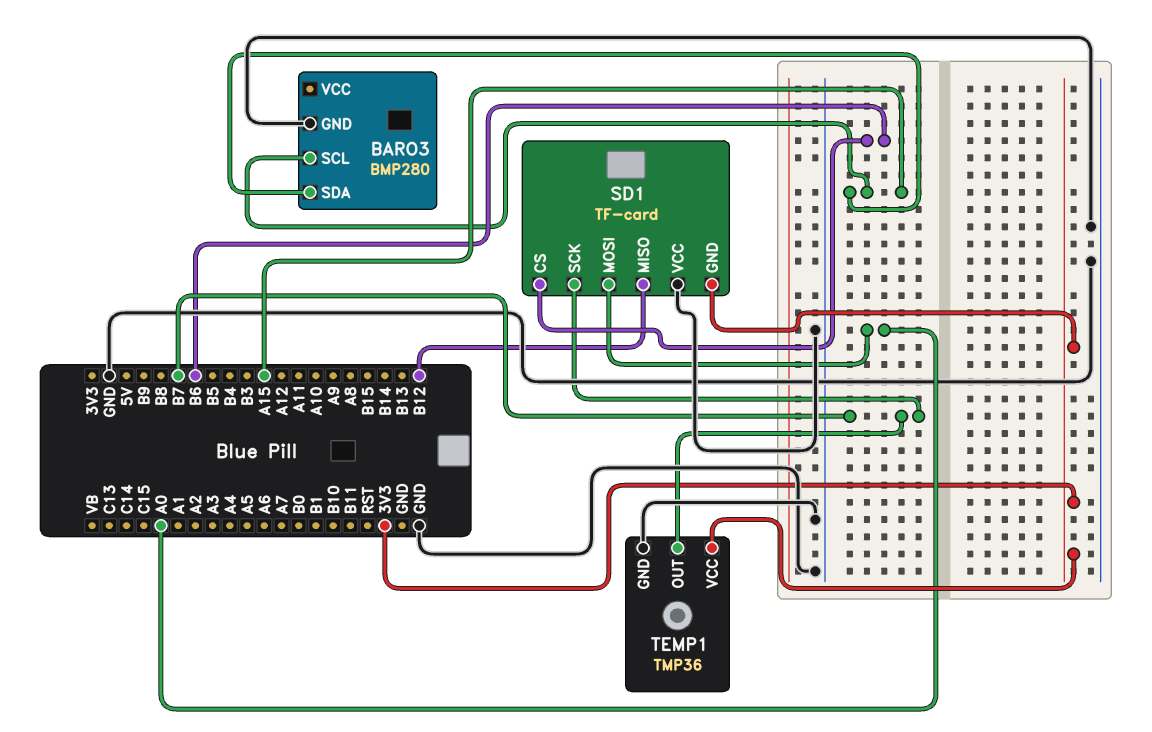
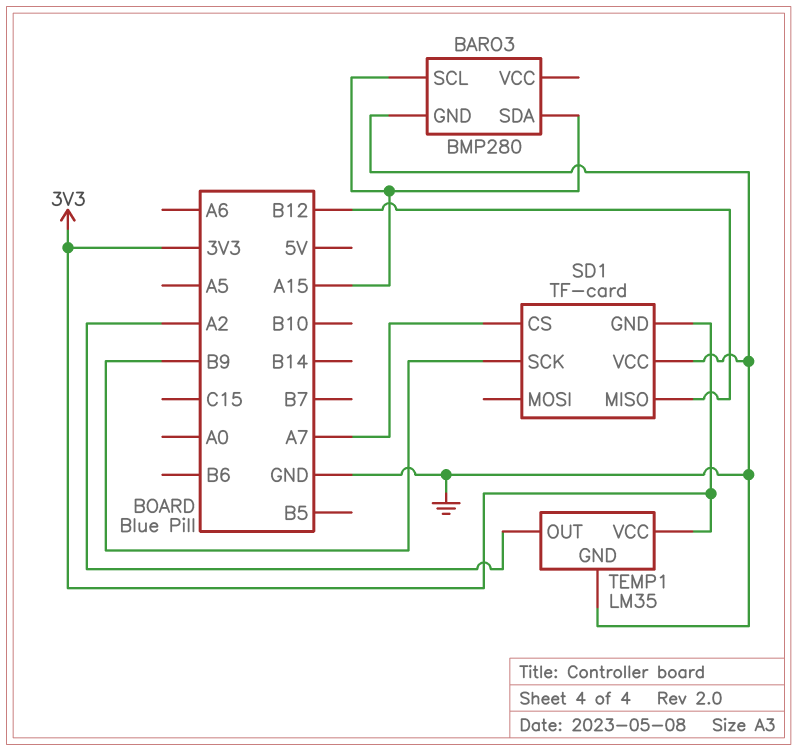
SD1 pin CS: B6 -> A7
SD1 pin MOSI: A0 -> none
SD1 pin SCK: B7 -> B9
TEMP1: TMP36 -> LM35
TEMP1 pin OUT: B7 -> A2

